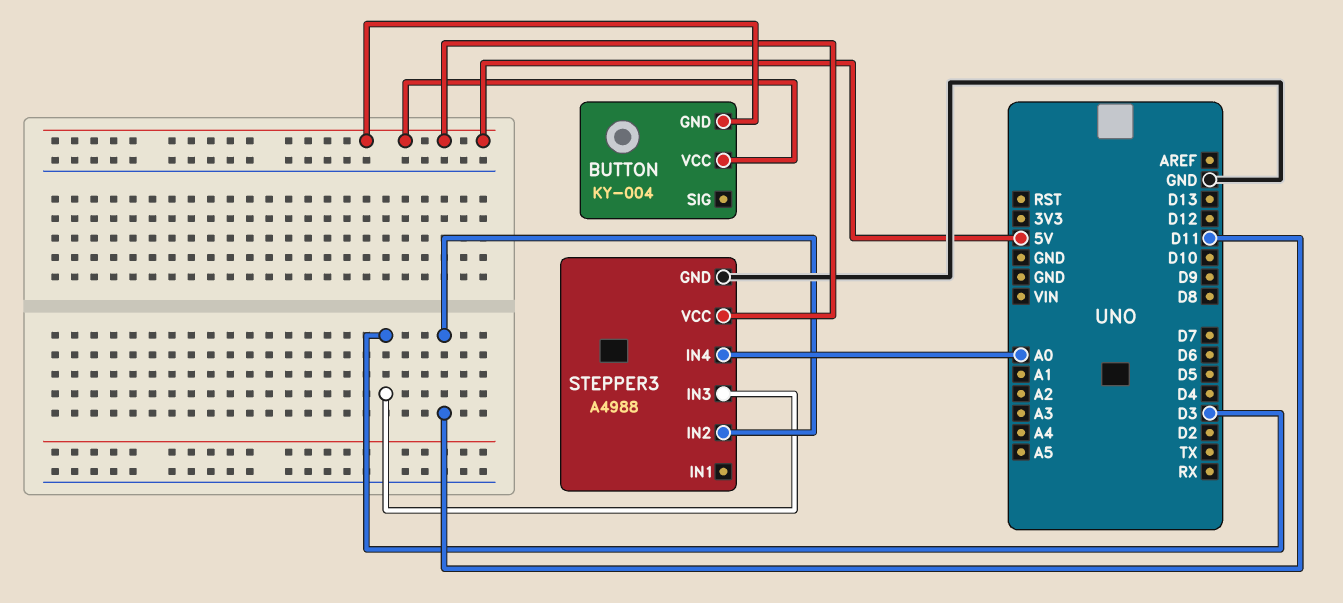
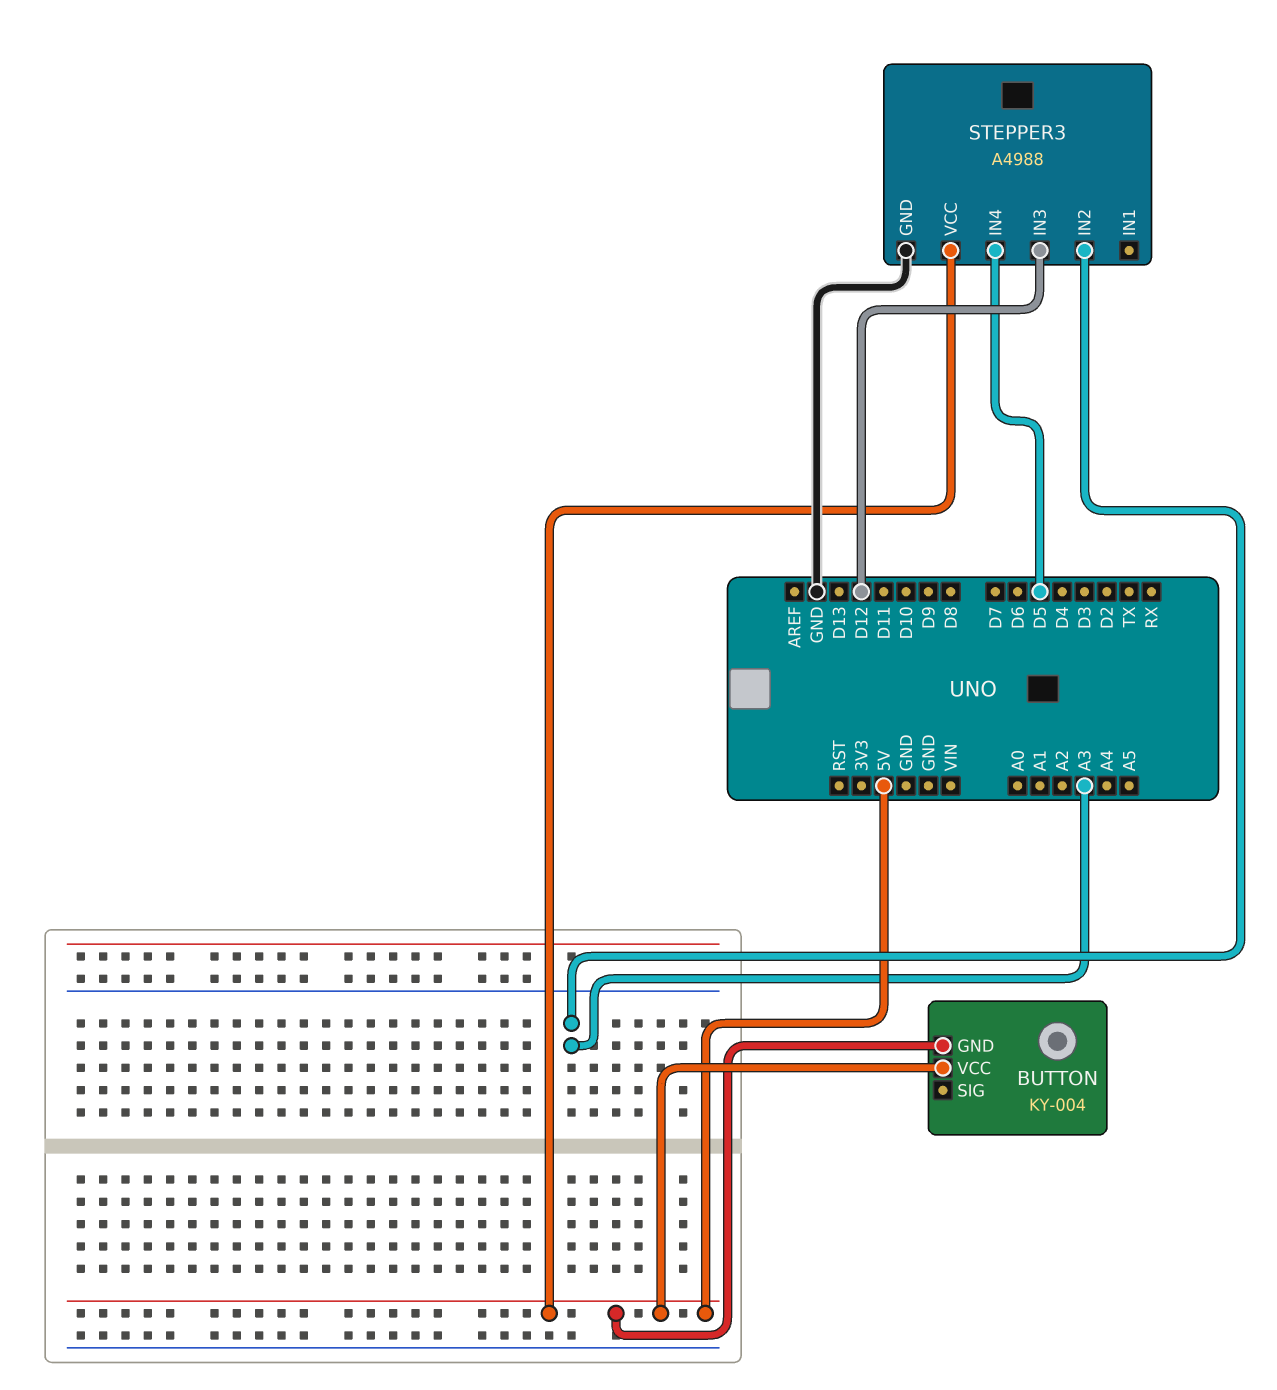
STEPPER3 pin IN2: D11 -> A3
STEPPER3 pin IN3: D3 -> D12
STEPPER3 pin IN4: A0 -> D5

